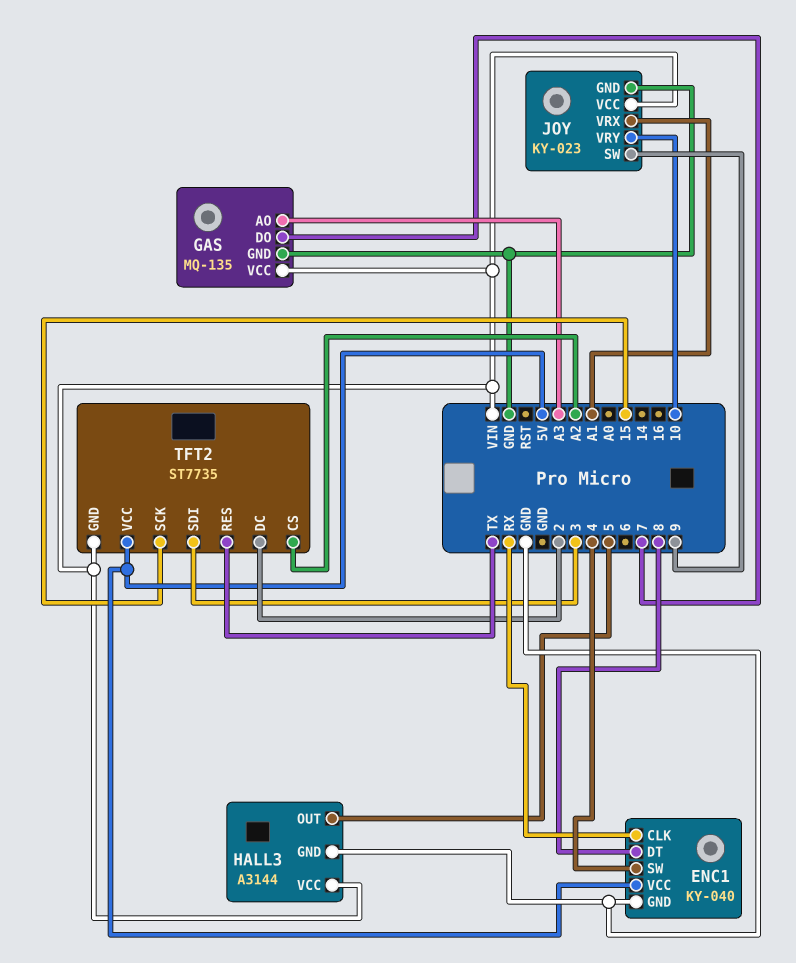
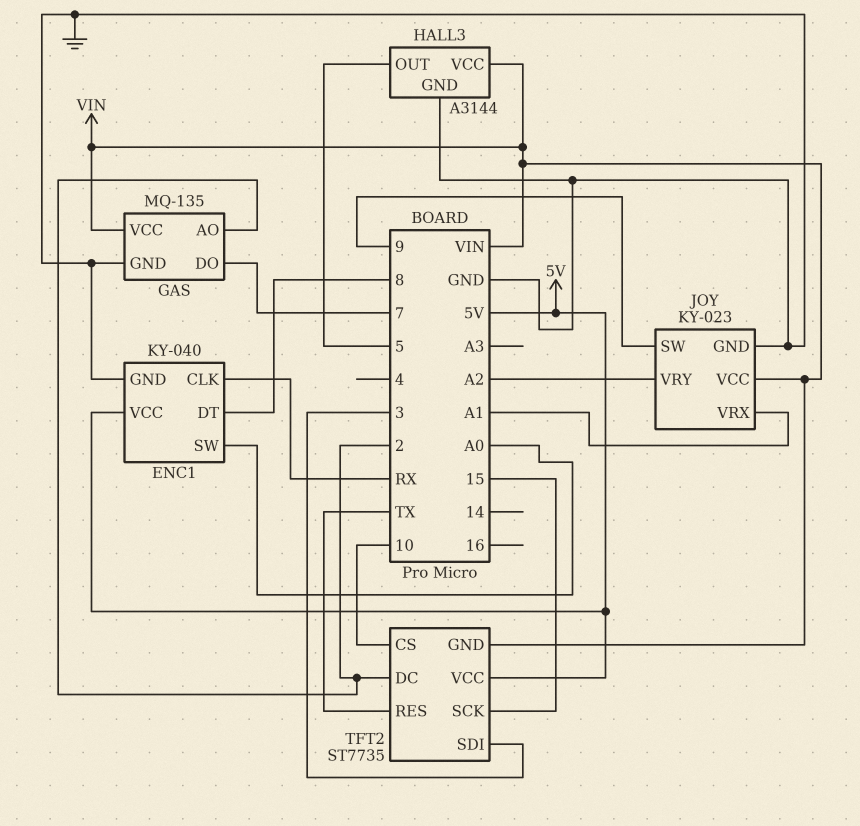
ENC1 pin SW: 4 -> A0
GAS pin AO: A3 -> 2
JOY pin VRY: 10 -> A2
TFT2 pin CS: A2 -> 10

